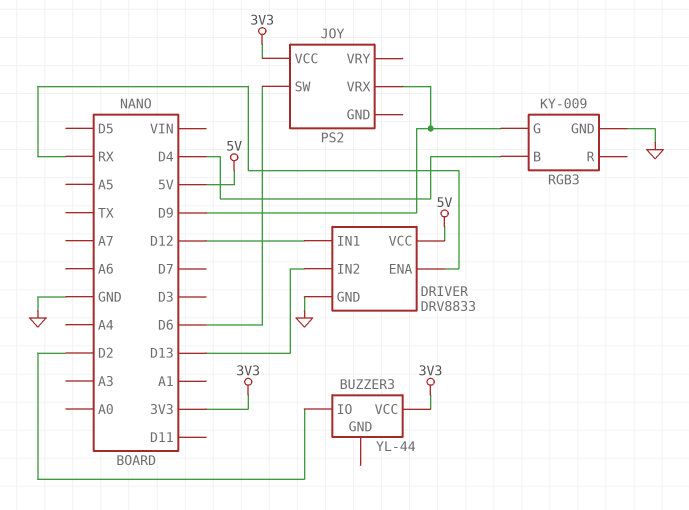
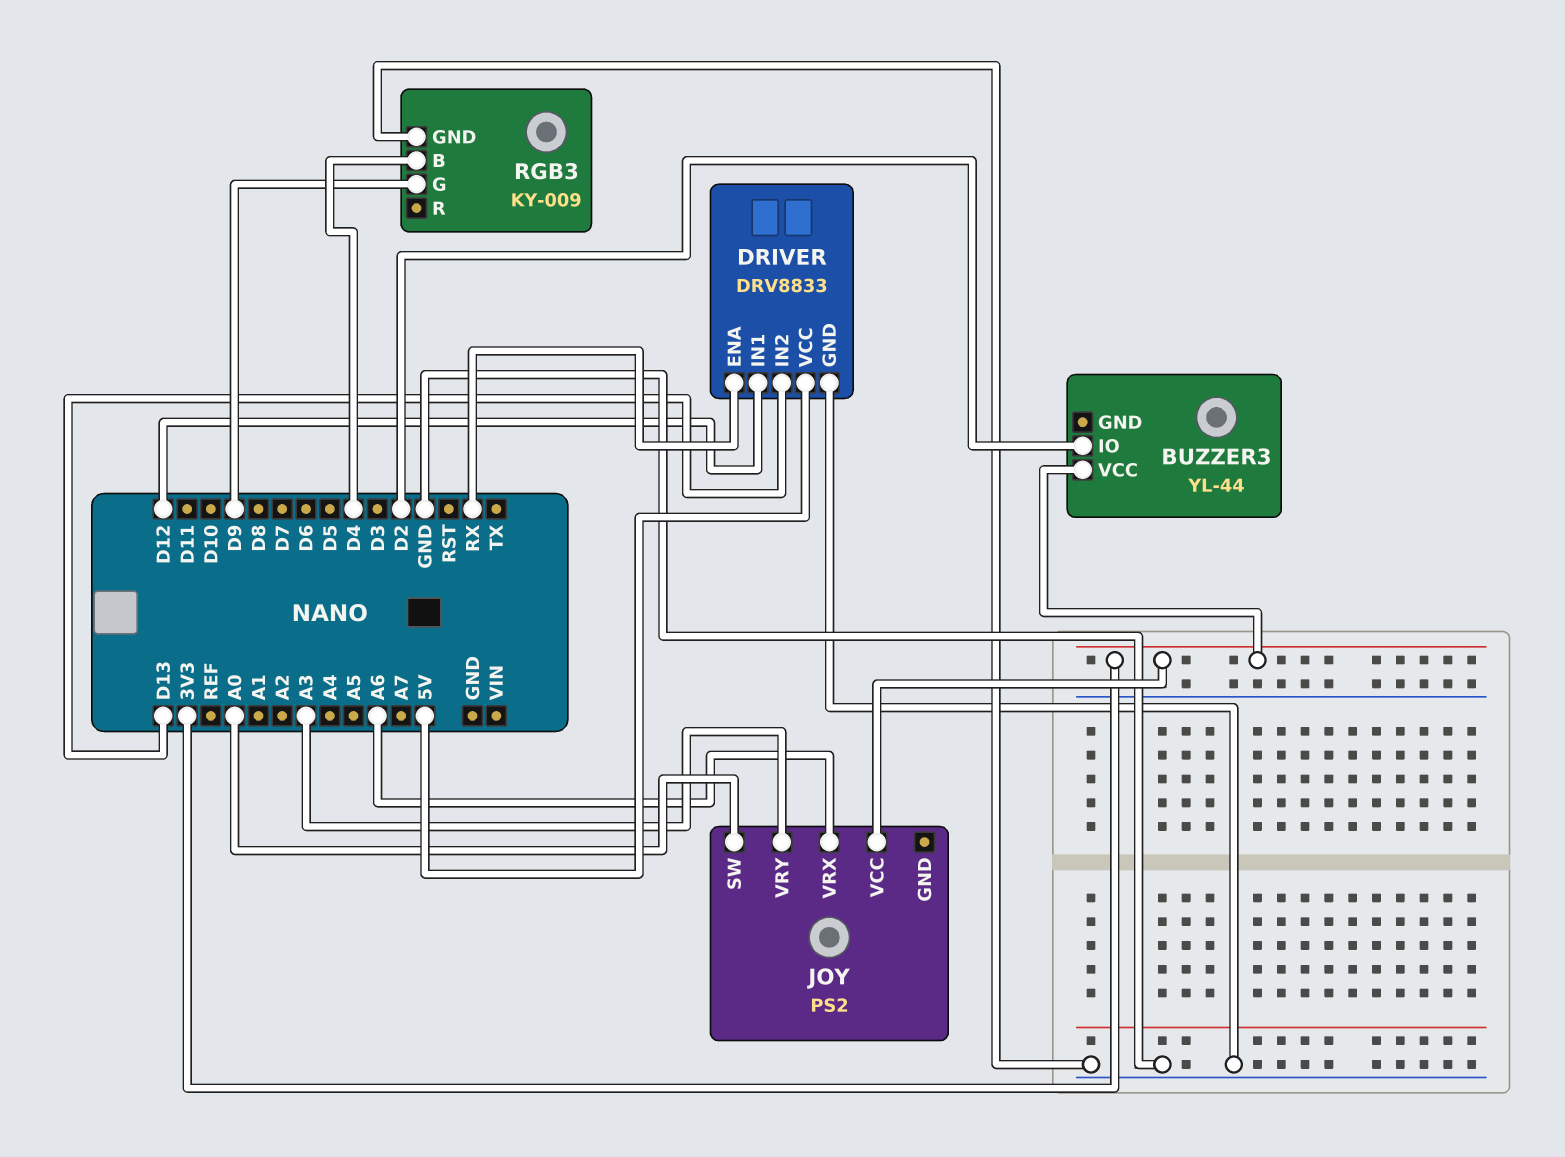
JOY pin SW: D6 -> A0
JOY pin VRX: D9 -> A6
JOY pin VRY: none -> A3

